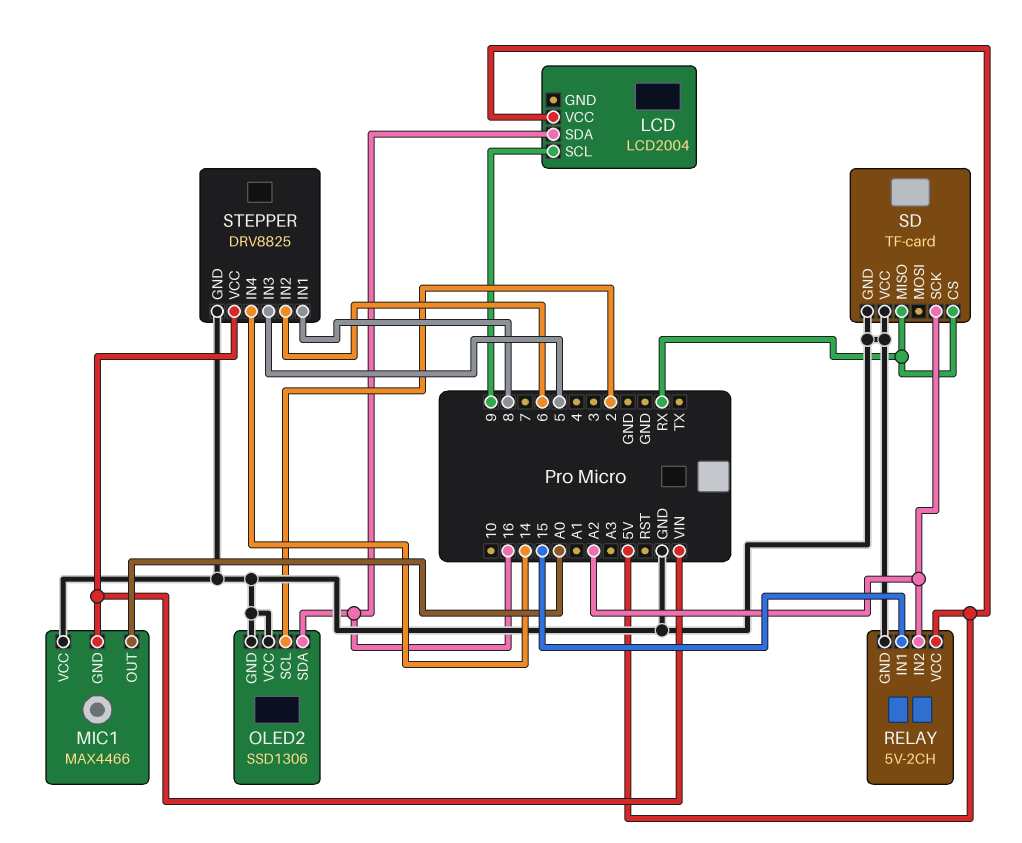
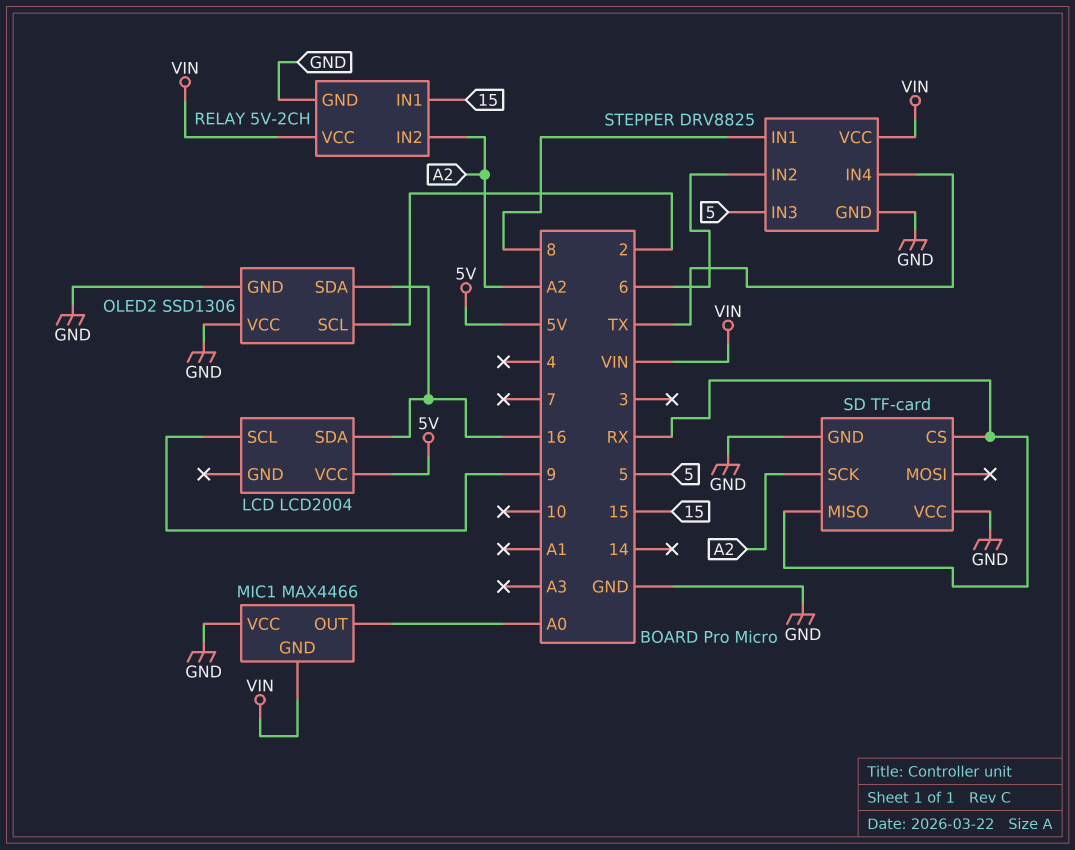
RELAY pin VCC: 5V -> VIN
STEPPER pin IN4: 14 -> TX

